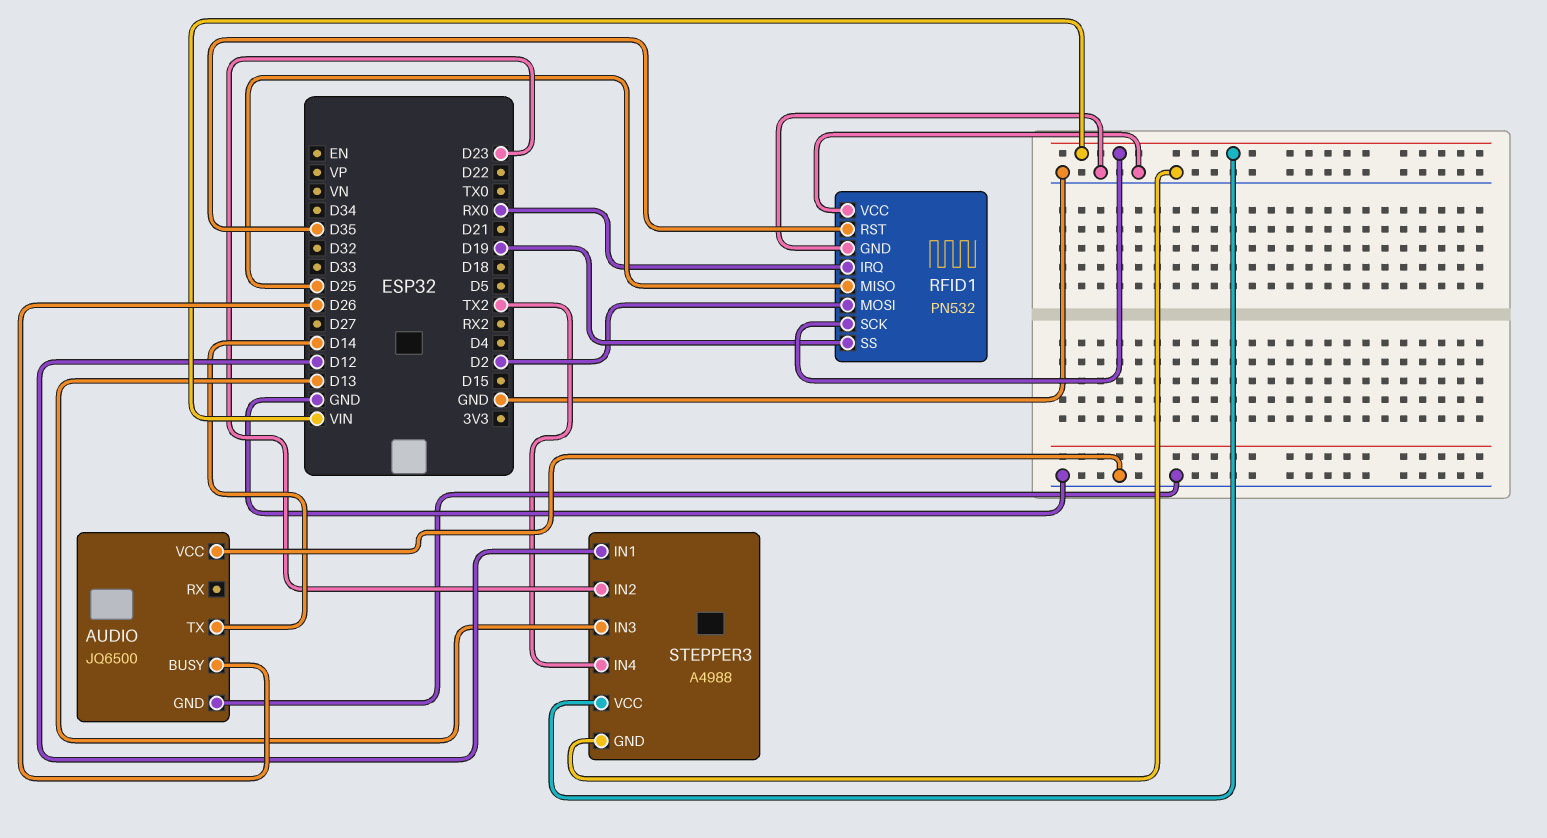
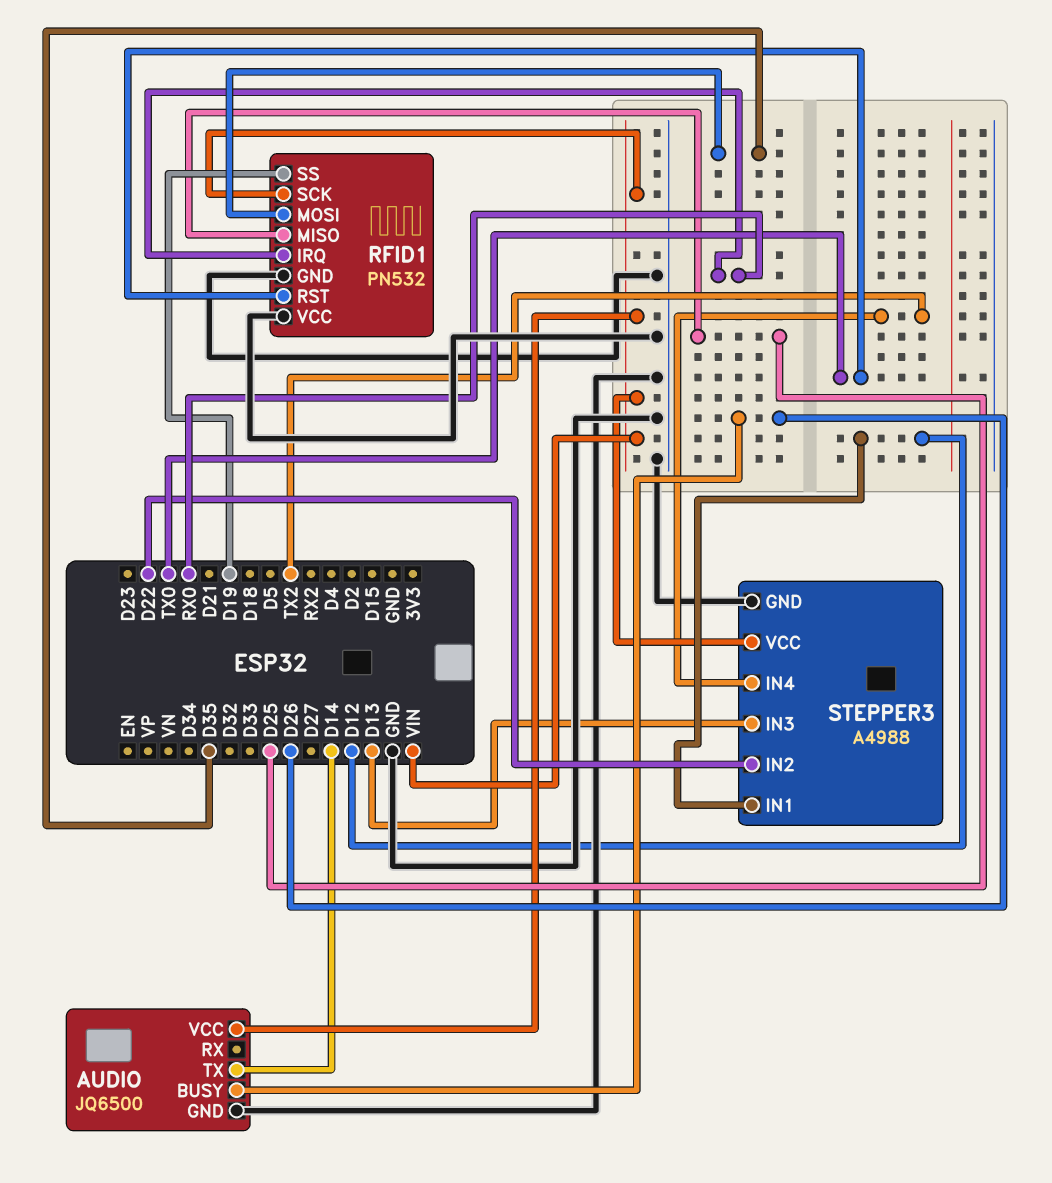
AUDIO pin VCC: GND -> VIN
RFID1 pin MOSI: D2 -> D35
RFID1 pin RST: D35 -> TX0
STEPPER3 pin IN2: D23 -> D22

